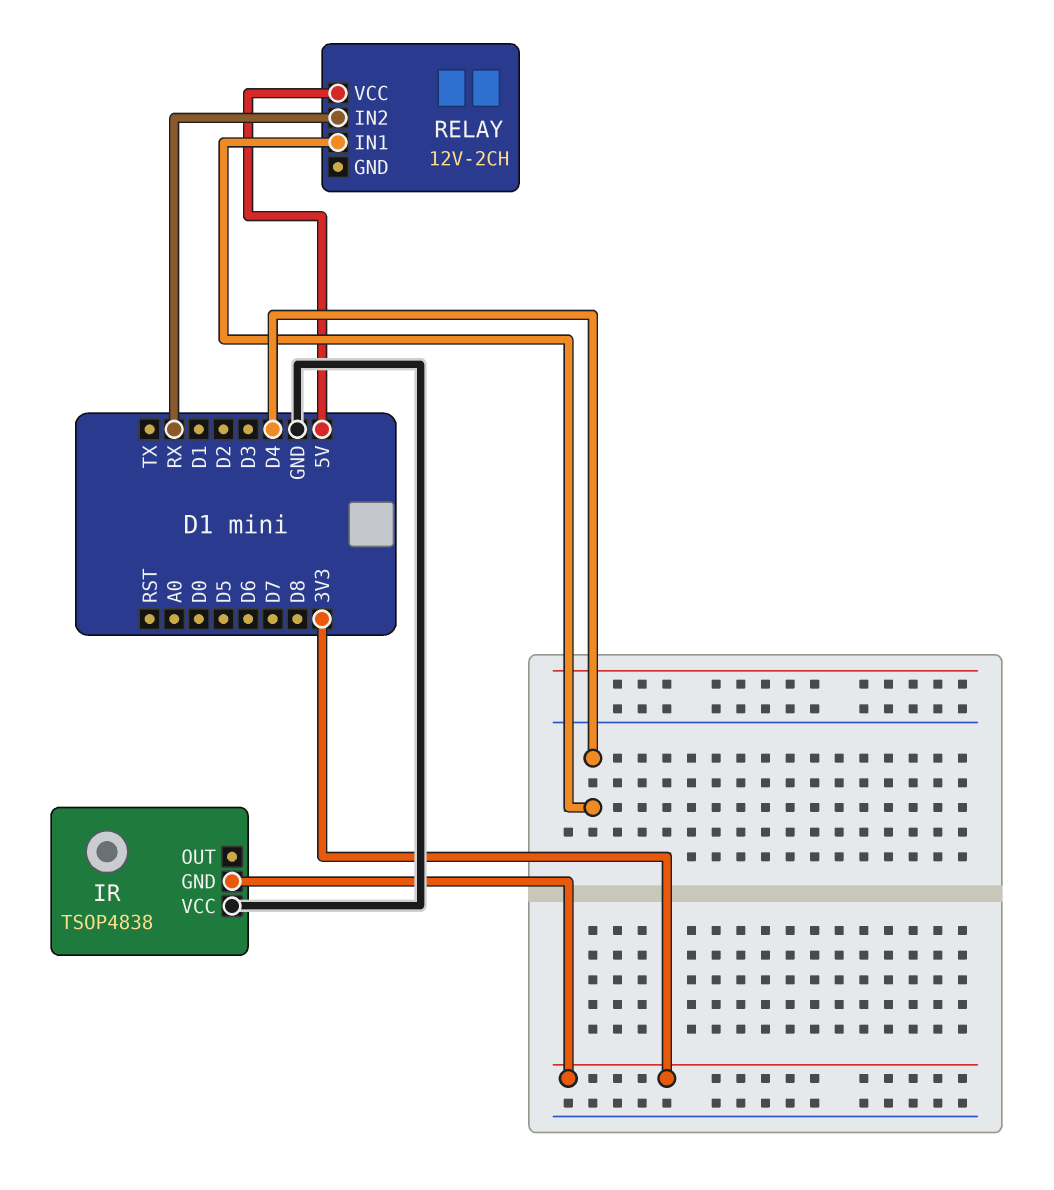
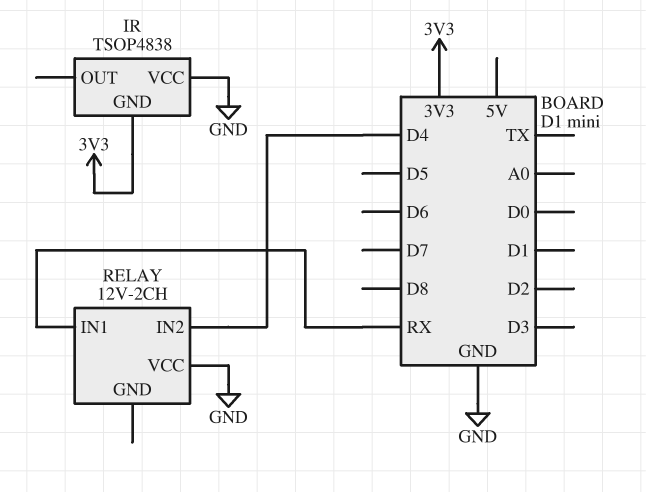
RELAY pin IN1: D4 -> RX
RELAY pin IN2: RX -> D4
RELAY pin VCC: 5V -> GND

